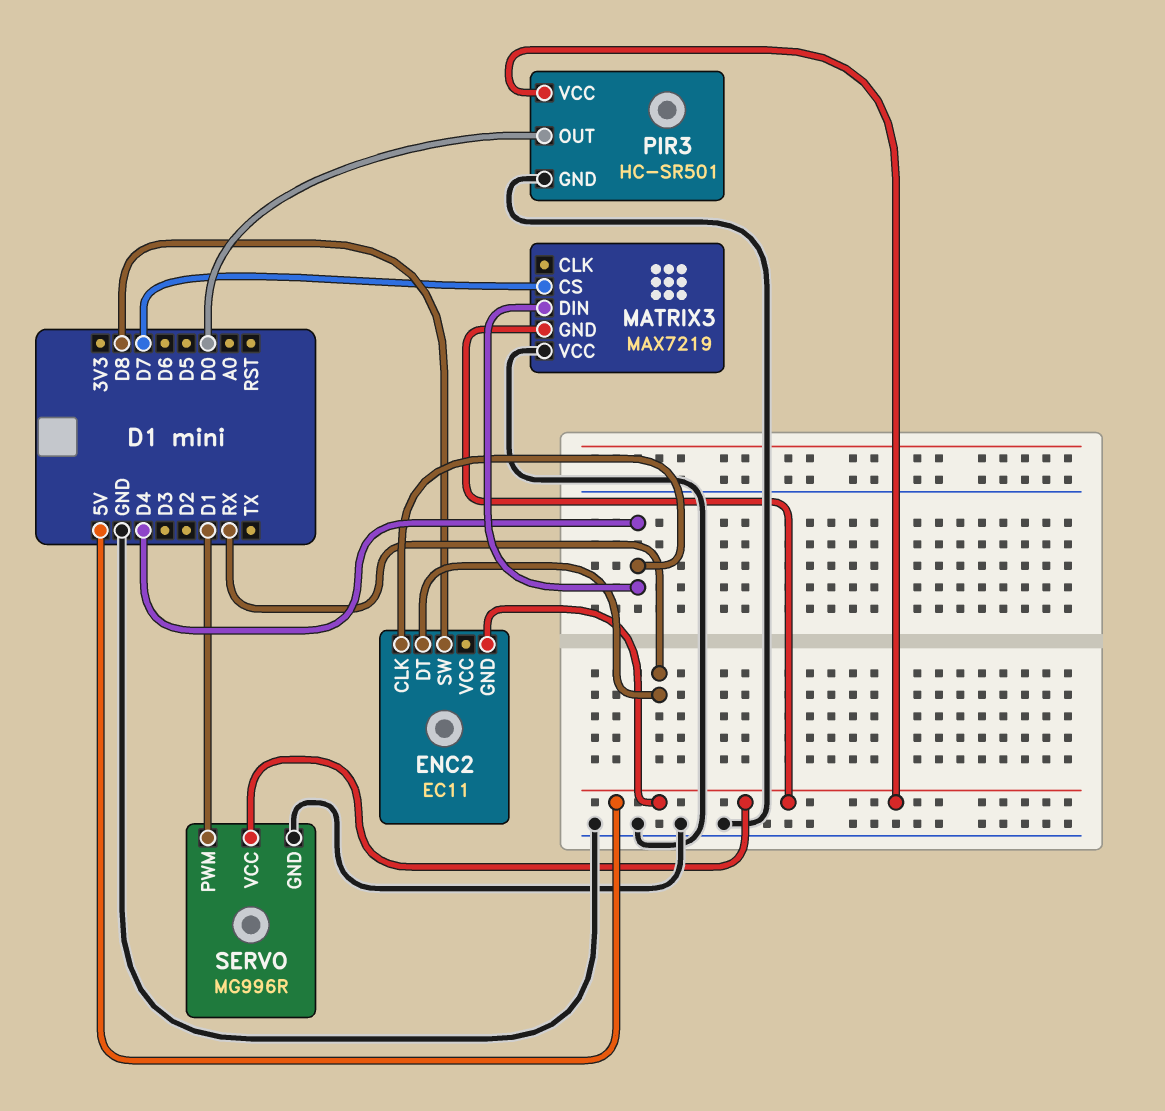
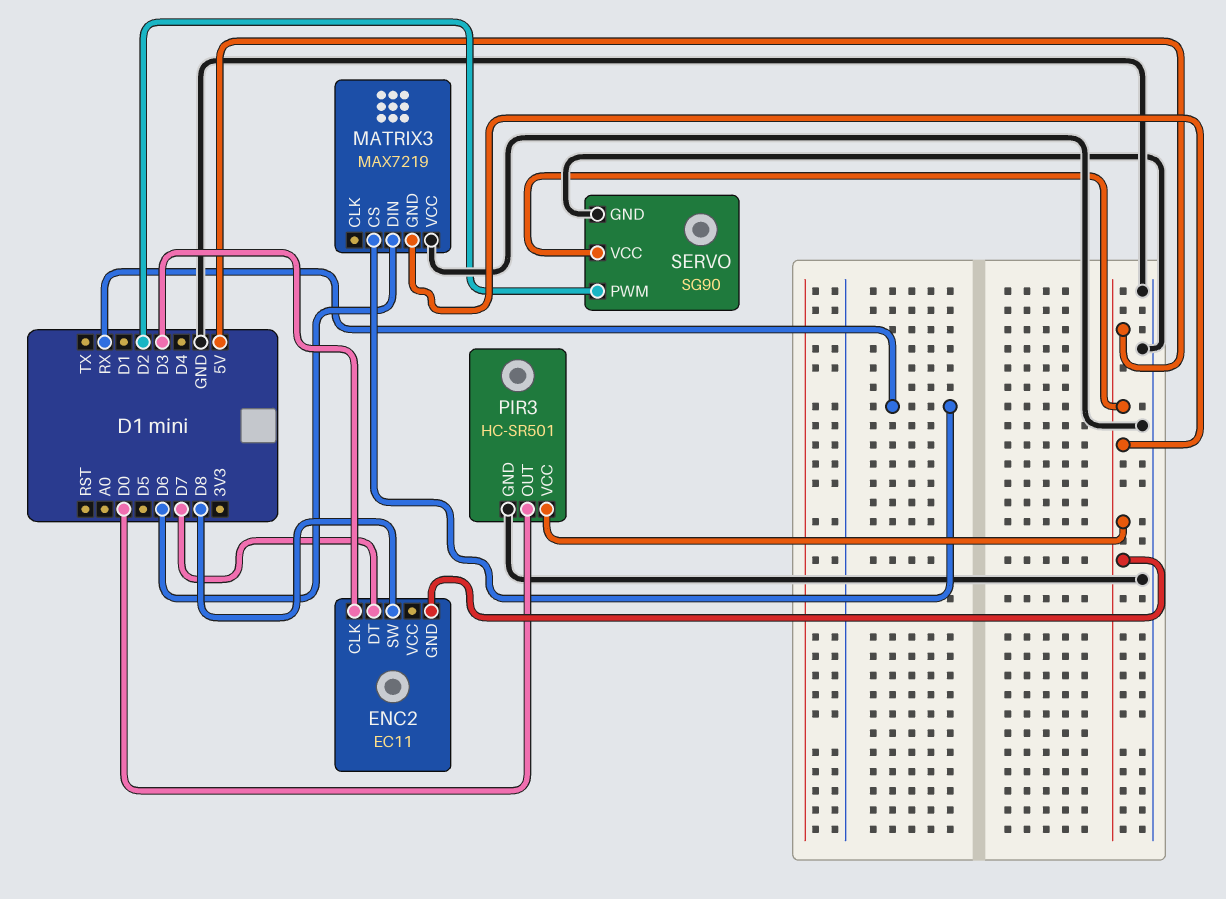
ENC2 pin CLK: D4 -> D3
ENC2 pin DT: RX -> D7
MATRIX3 pin CS: D7 -> RX
MATRIX3 pin DIN: D4 -> D6
SERVO: MG996R -> SG90
SERVO pin PWM: D1 -> D2

